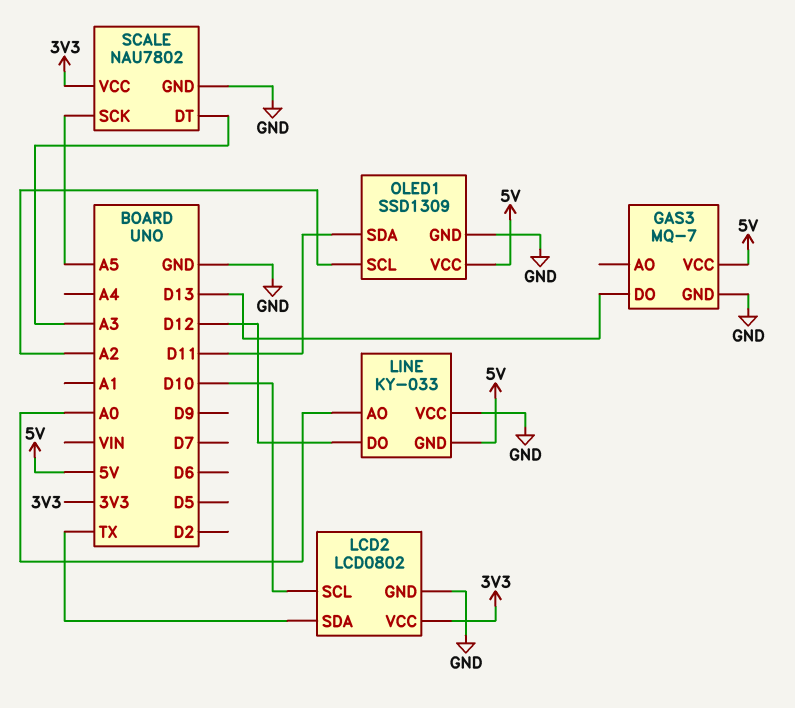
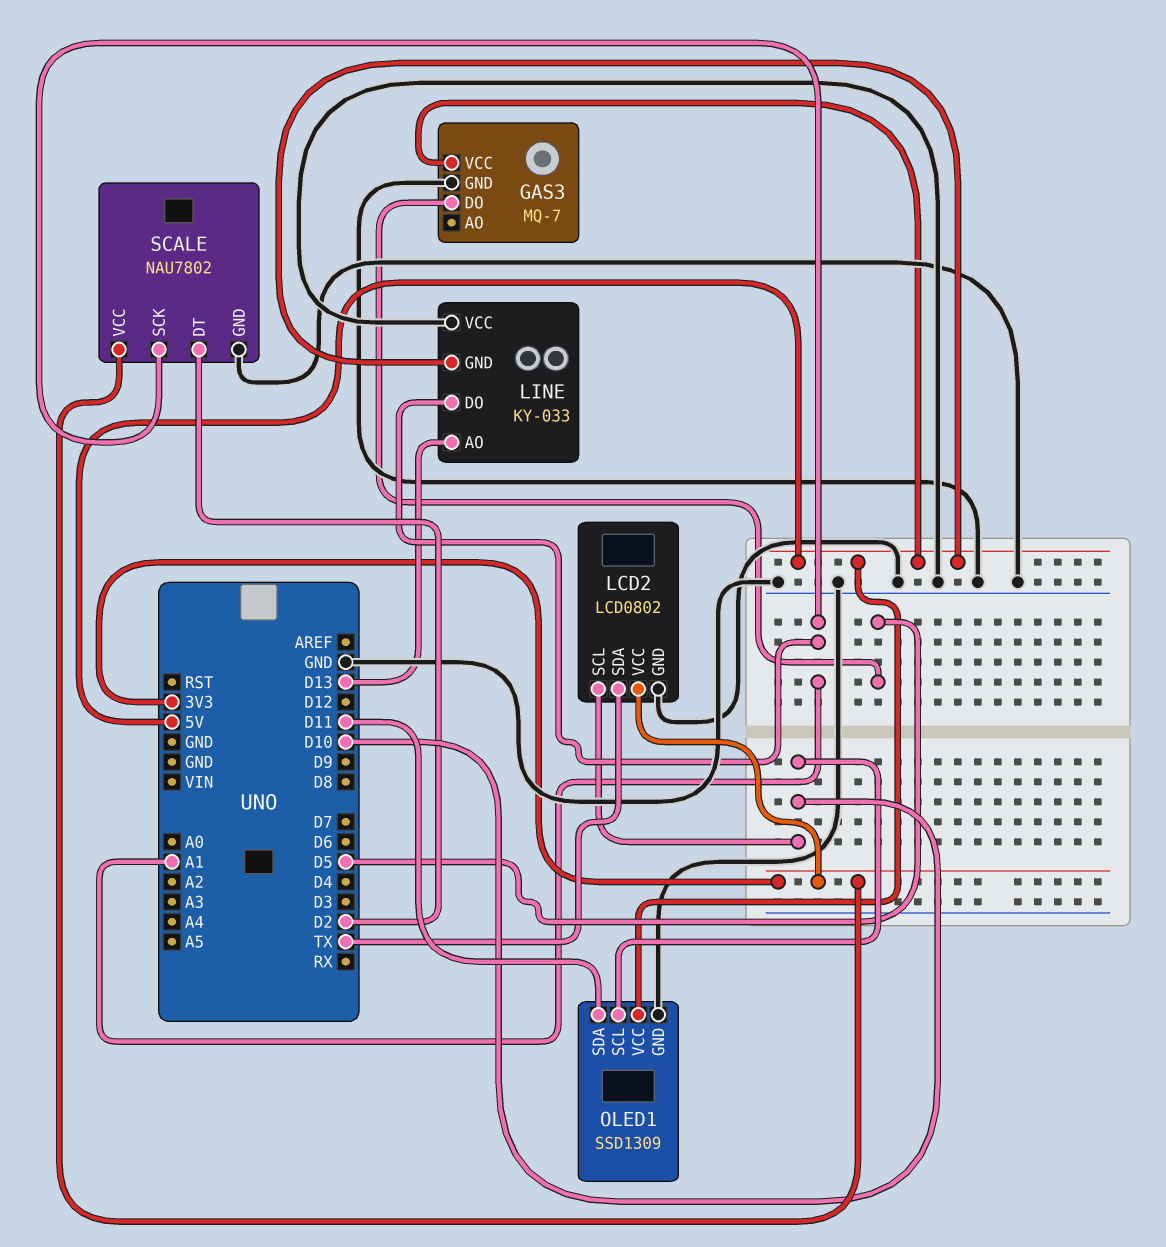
GAS3 pin DO: D13 -> D5
LINE pin AO: A0 -> D13
LINE pin DO: D12 -> A1
OLED1 pin SCL: A2 -> D10
SCALE pin DT: A3 -> D2
SCALE pin SCK: A5 -> A1

